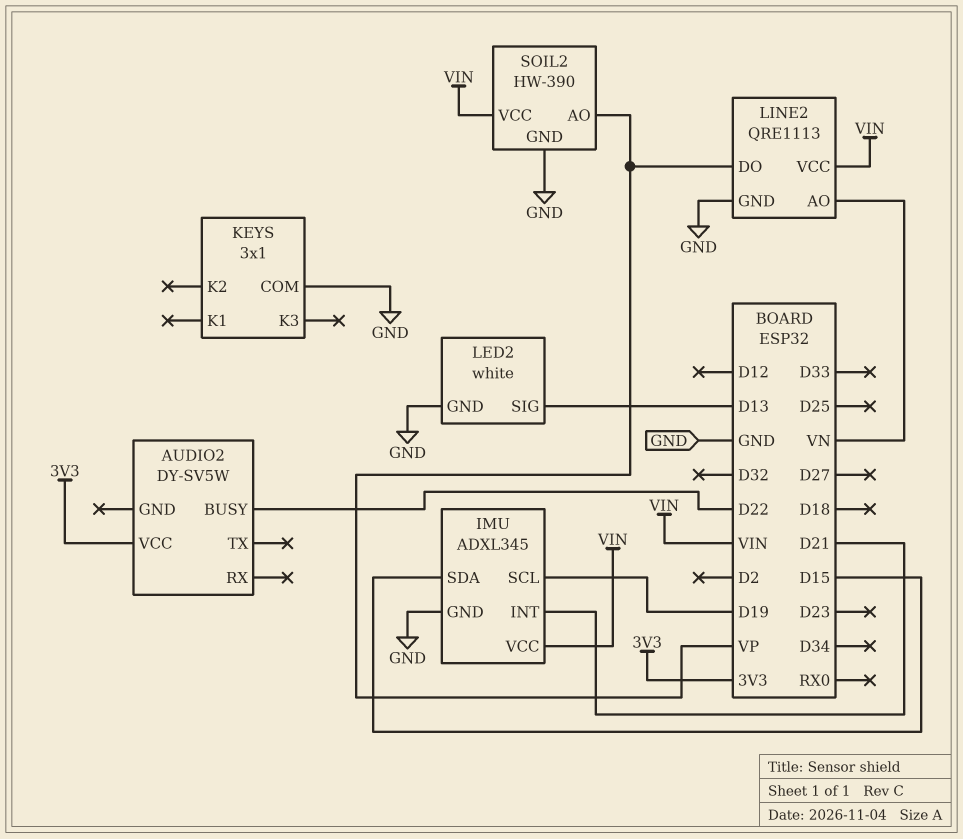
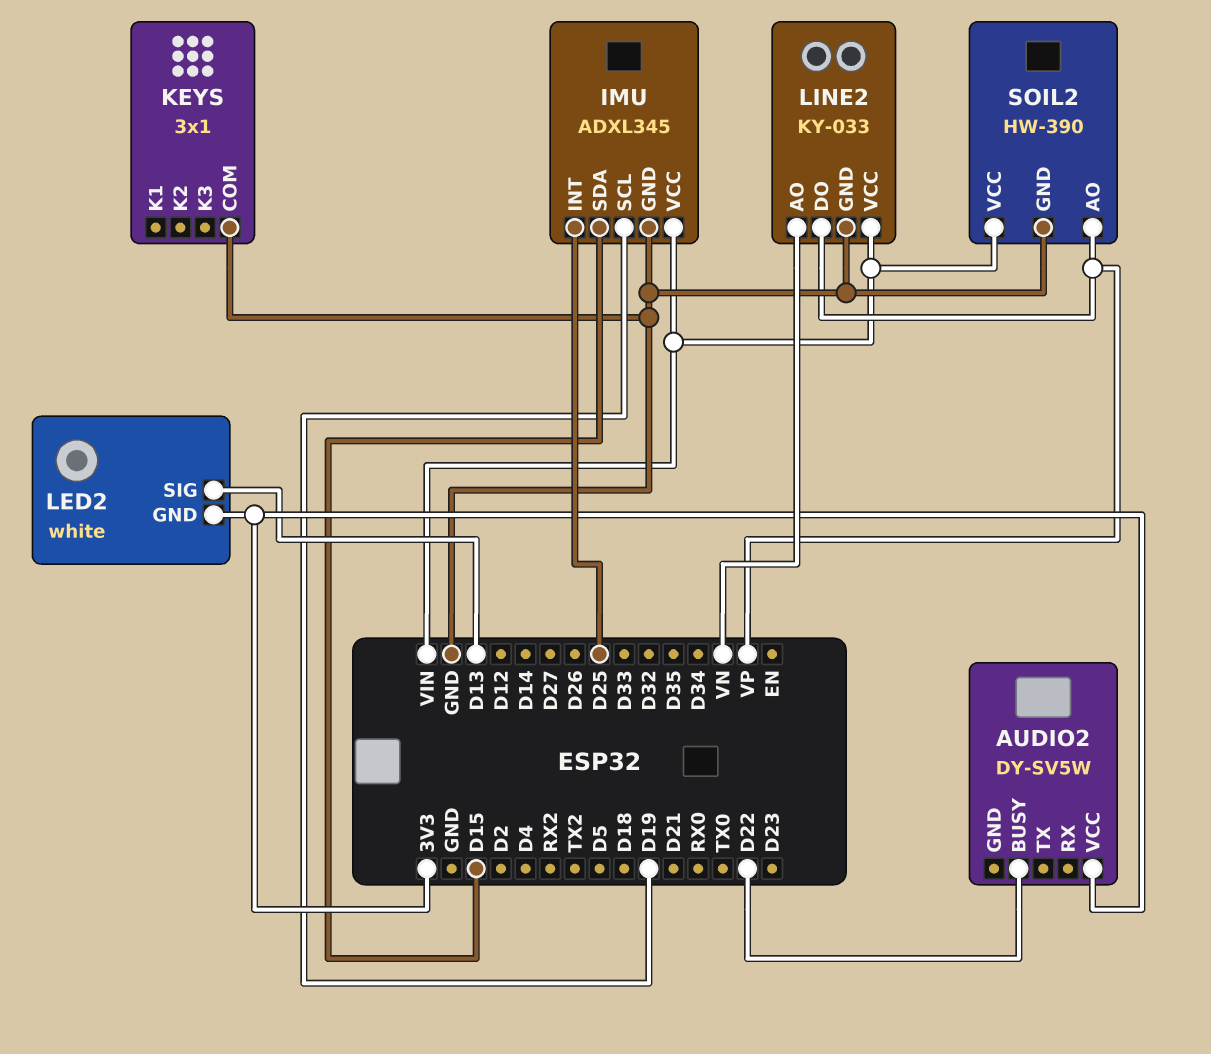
IMU pin INT: D21 -> D25
LED2 pin GND: GND -> 3V3
LINE2: QRE1113 -> KY-033

